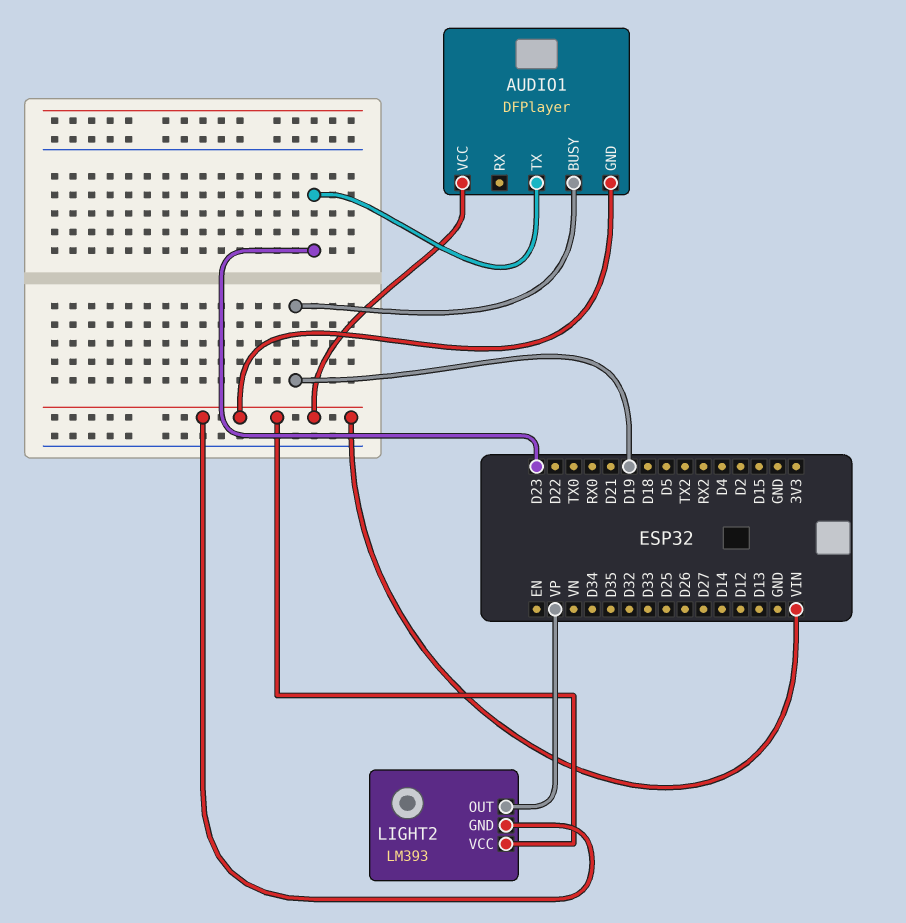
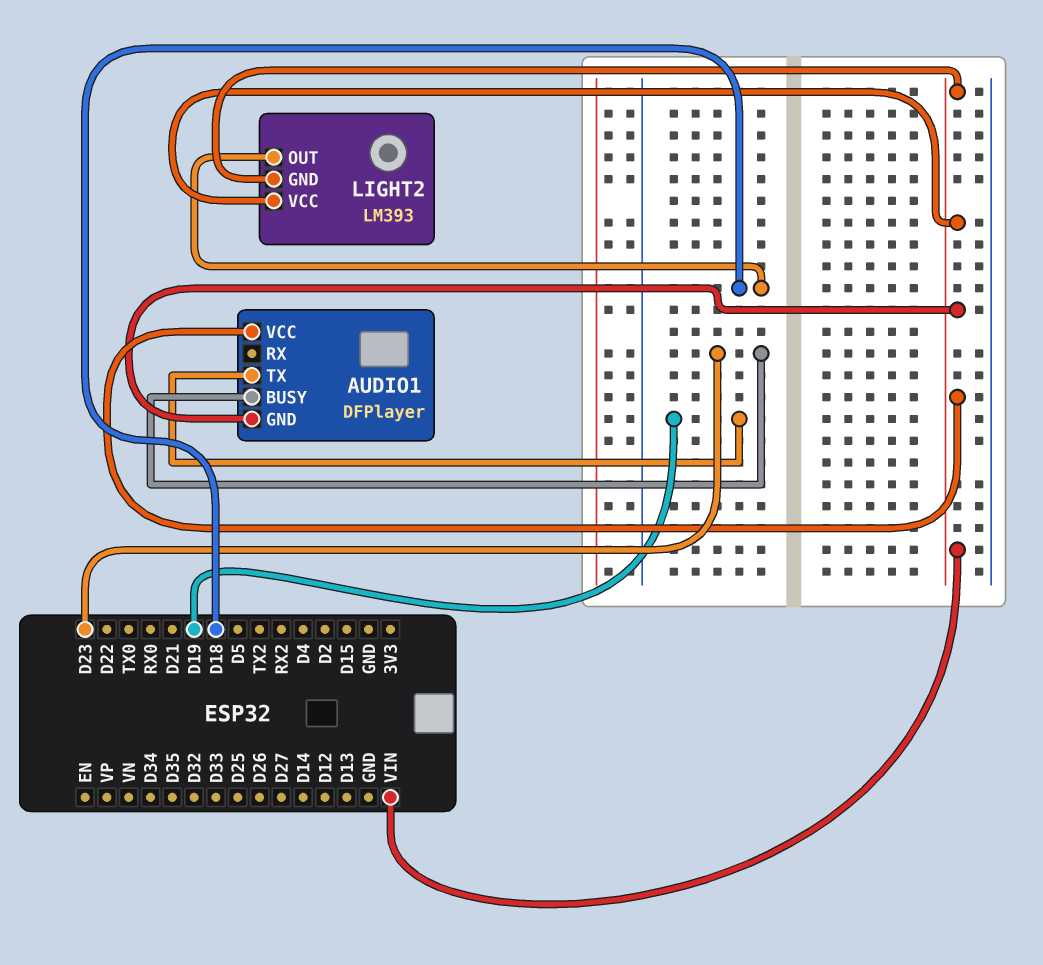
AUDIO1 pin BUSY: D19 -> D23
AUDIO1 pin TX: D23 -> D19
LIGHT2 pin OUT: VP -> D18

